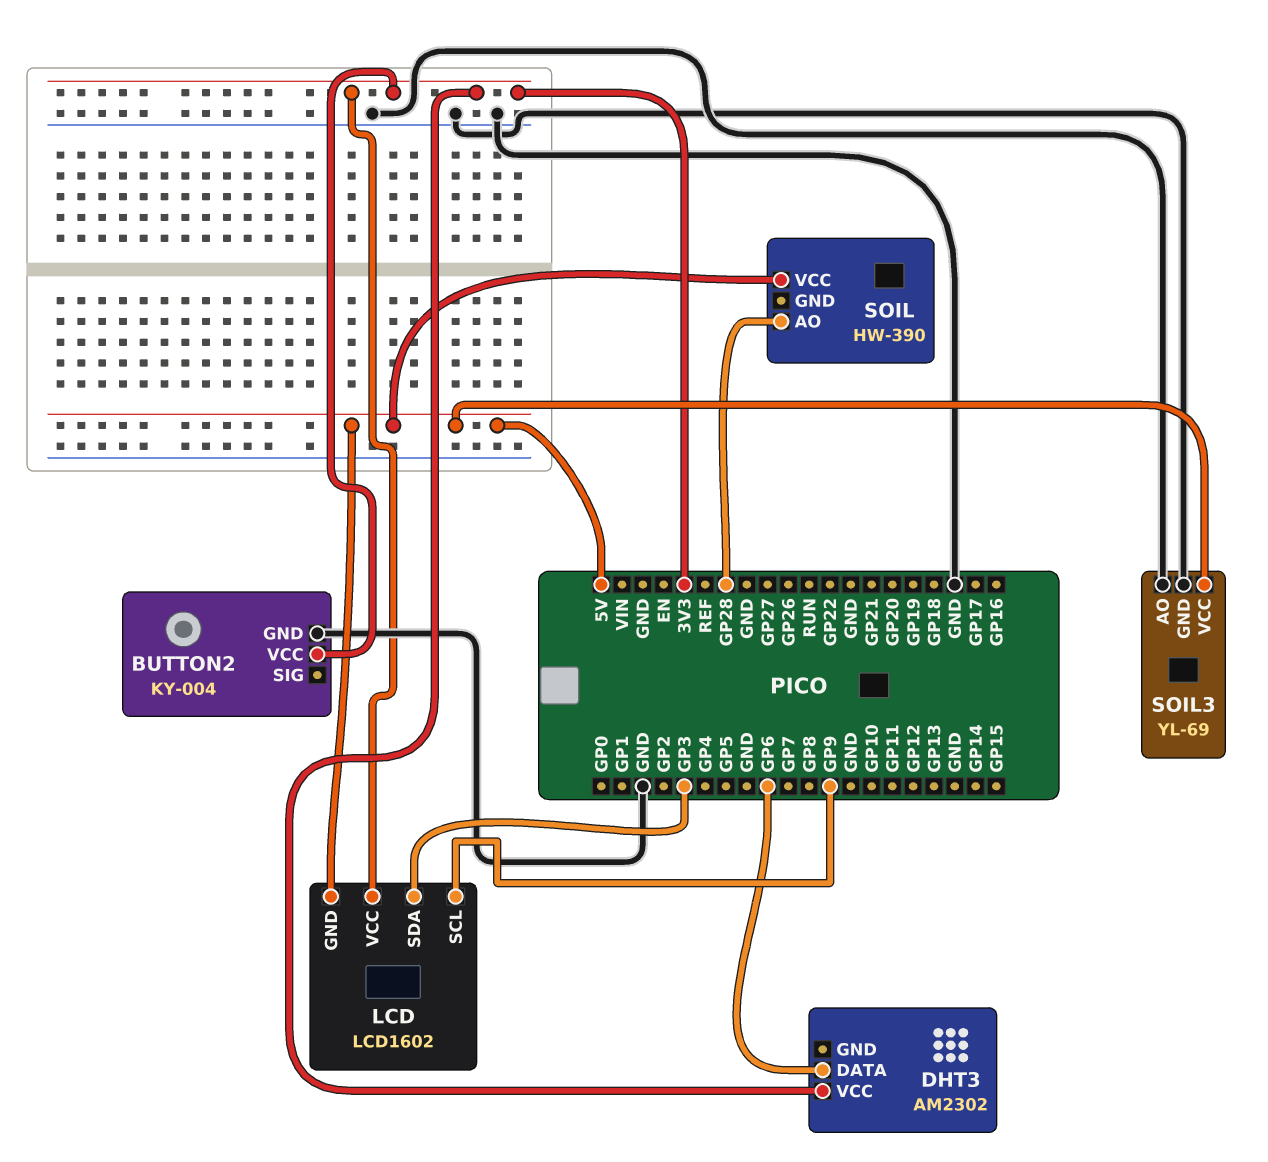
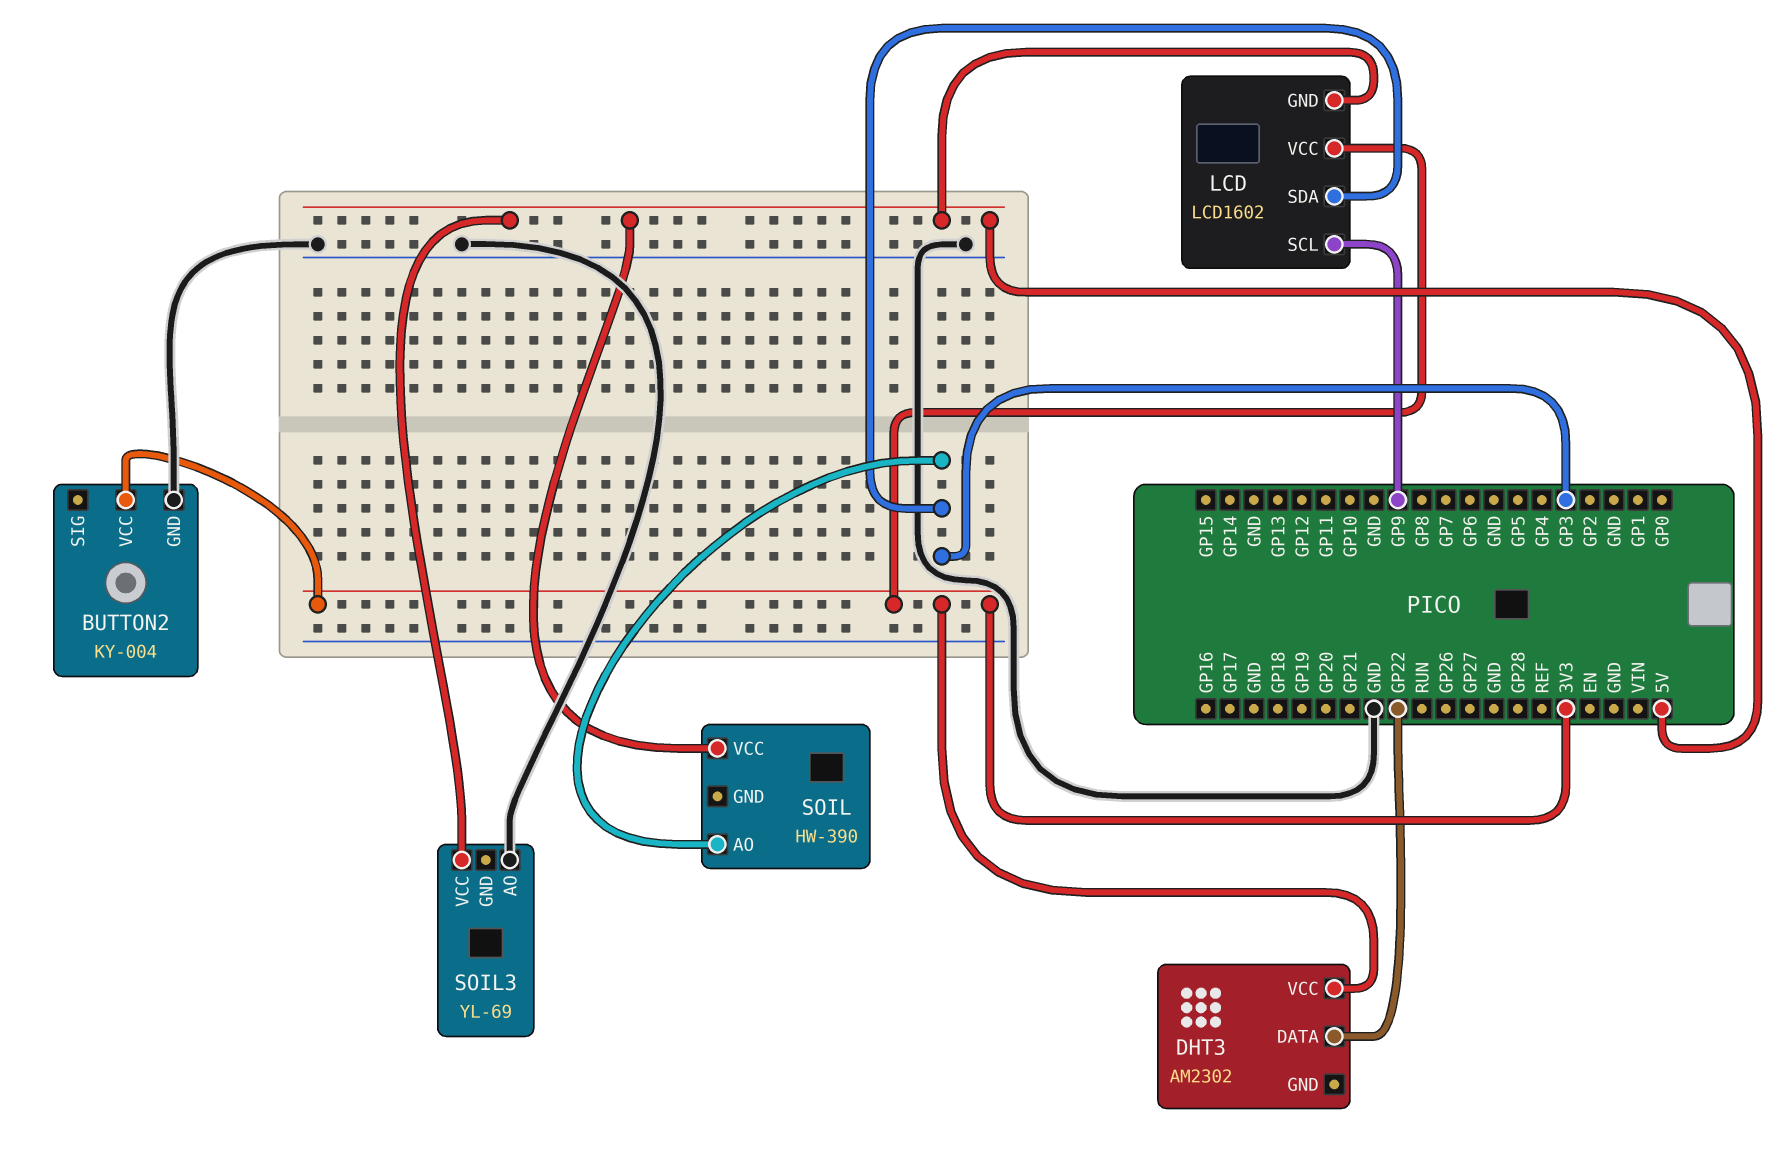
DHT3 pin DATA: GP6 -> GP22
SOIL pin AO: GP28 -> GP3
SOIL3 pin GND: GND -> none

